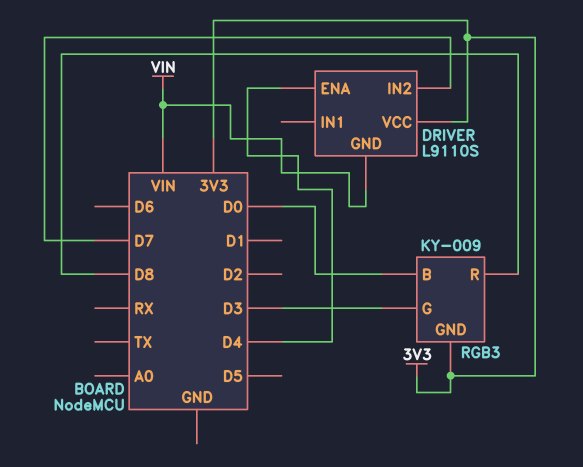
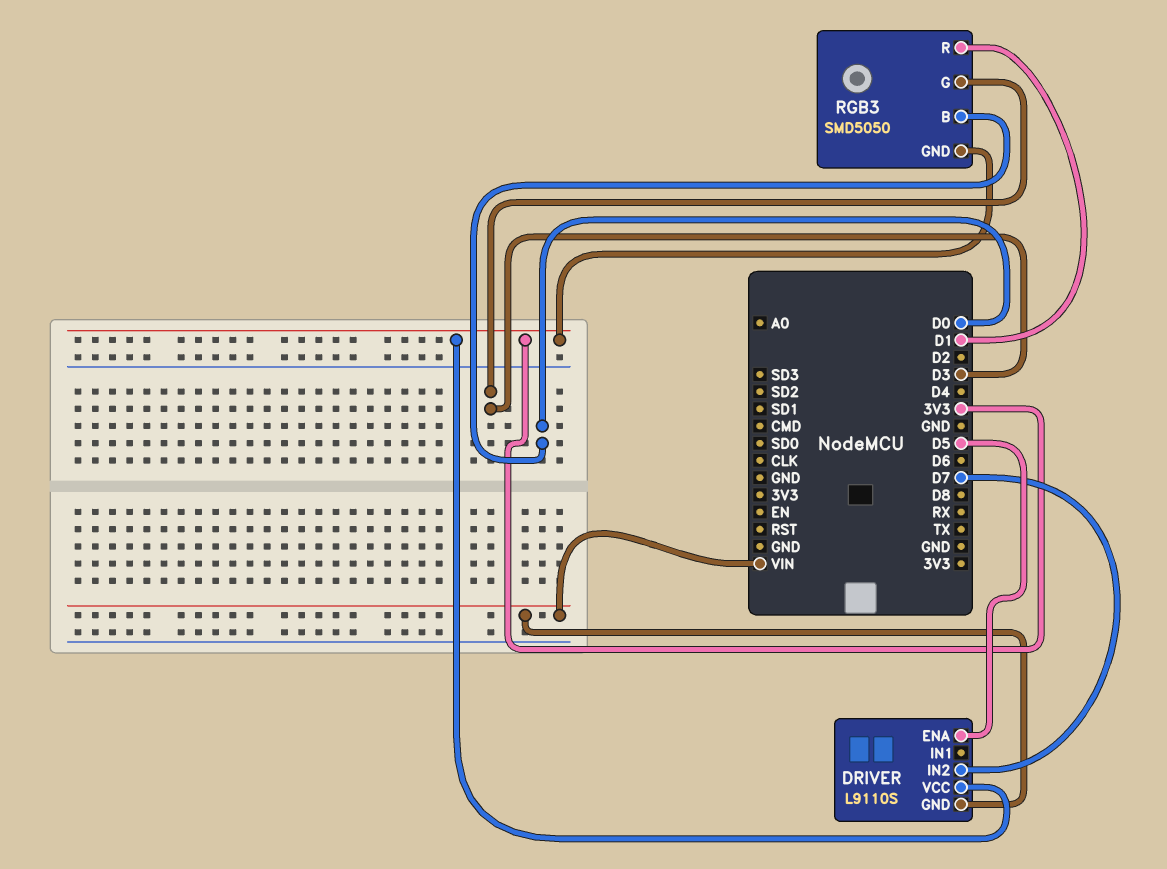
DRIVER pin ENA: D4 -> D5
RGB3: KY-009 -> SMD5050
RGB3 pin R: D8 -> D1

